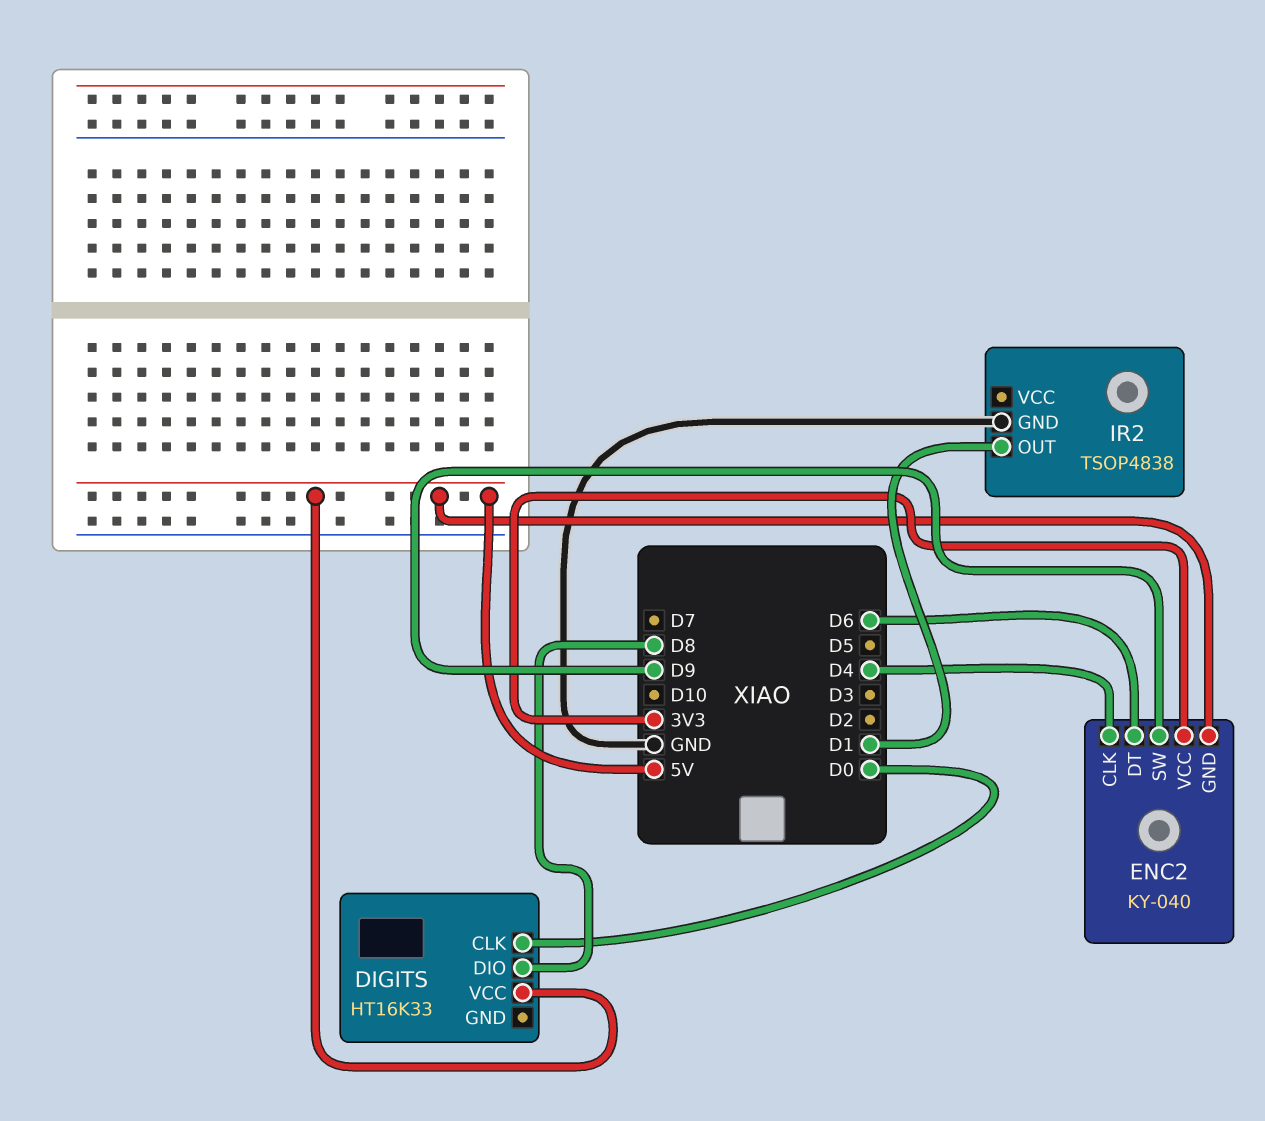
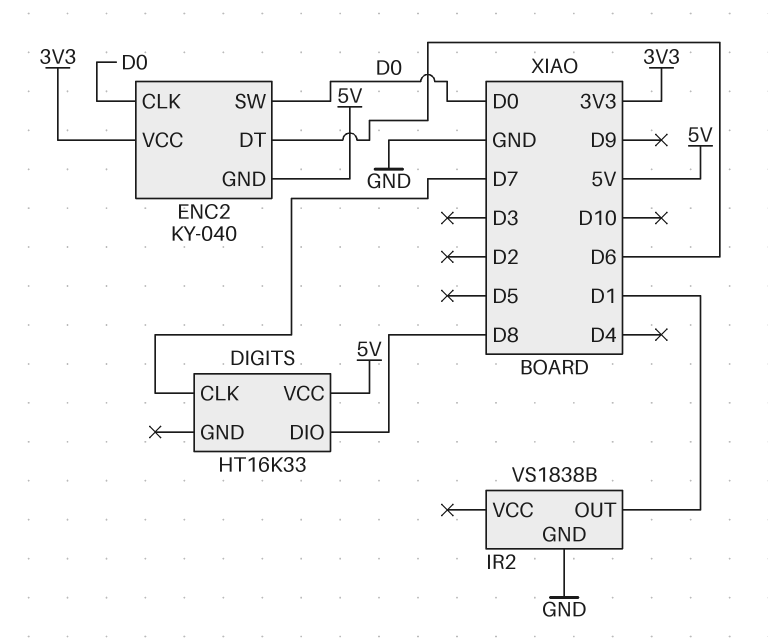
DIGITS pin CLK: D0 -> D7
ENC2 pin CLK: D4 -> D0
ENC2 pin SW: D9 -> D0
IR2: TSOP4838 -> VS1838B

